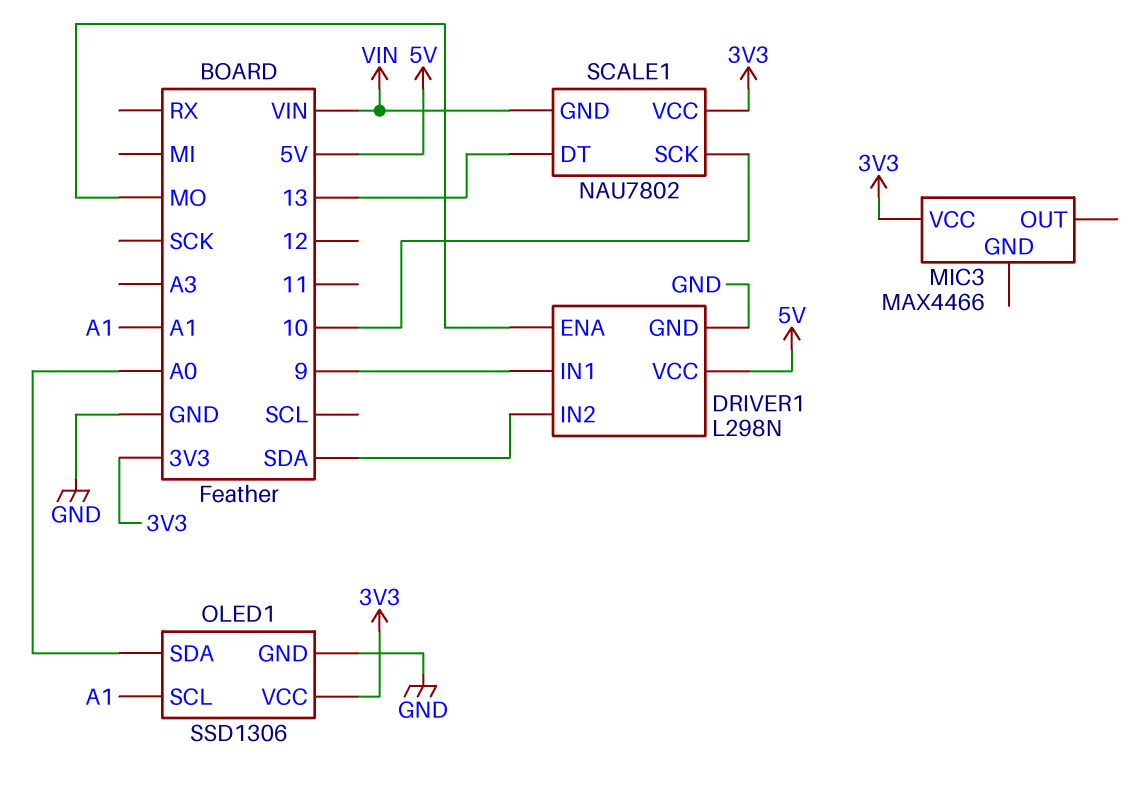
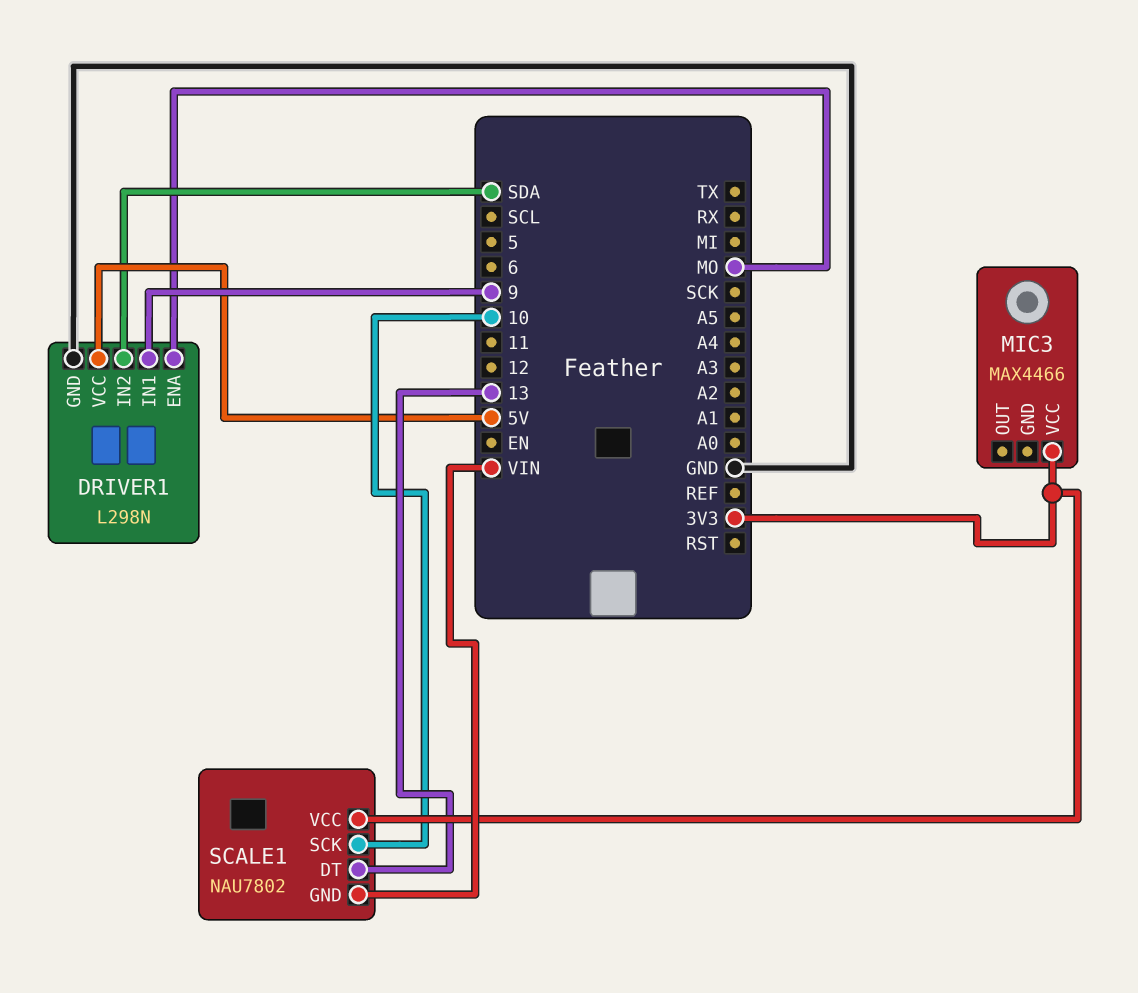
OLED1: SSD1306 -> none
OLED1 pin GND: GND -> none
OLED1 pin SCL: A1 -> none
OLED1 pin SDA: A0 -> none
OLED1 pin VCC: 3V3 -> none

